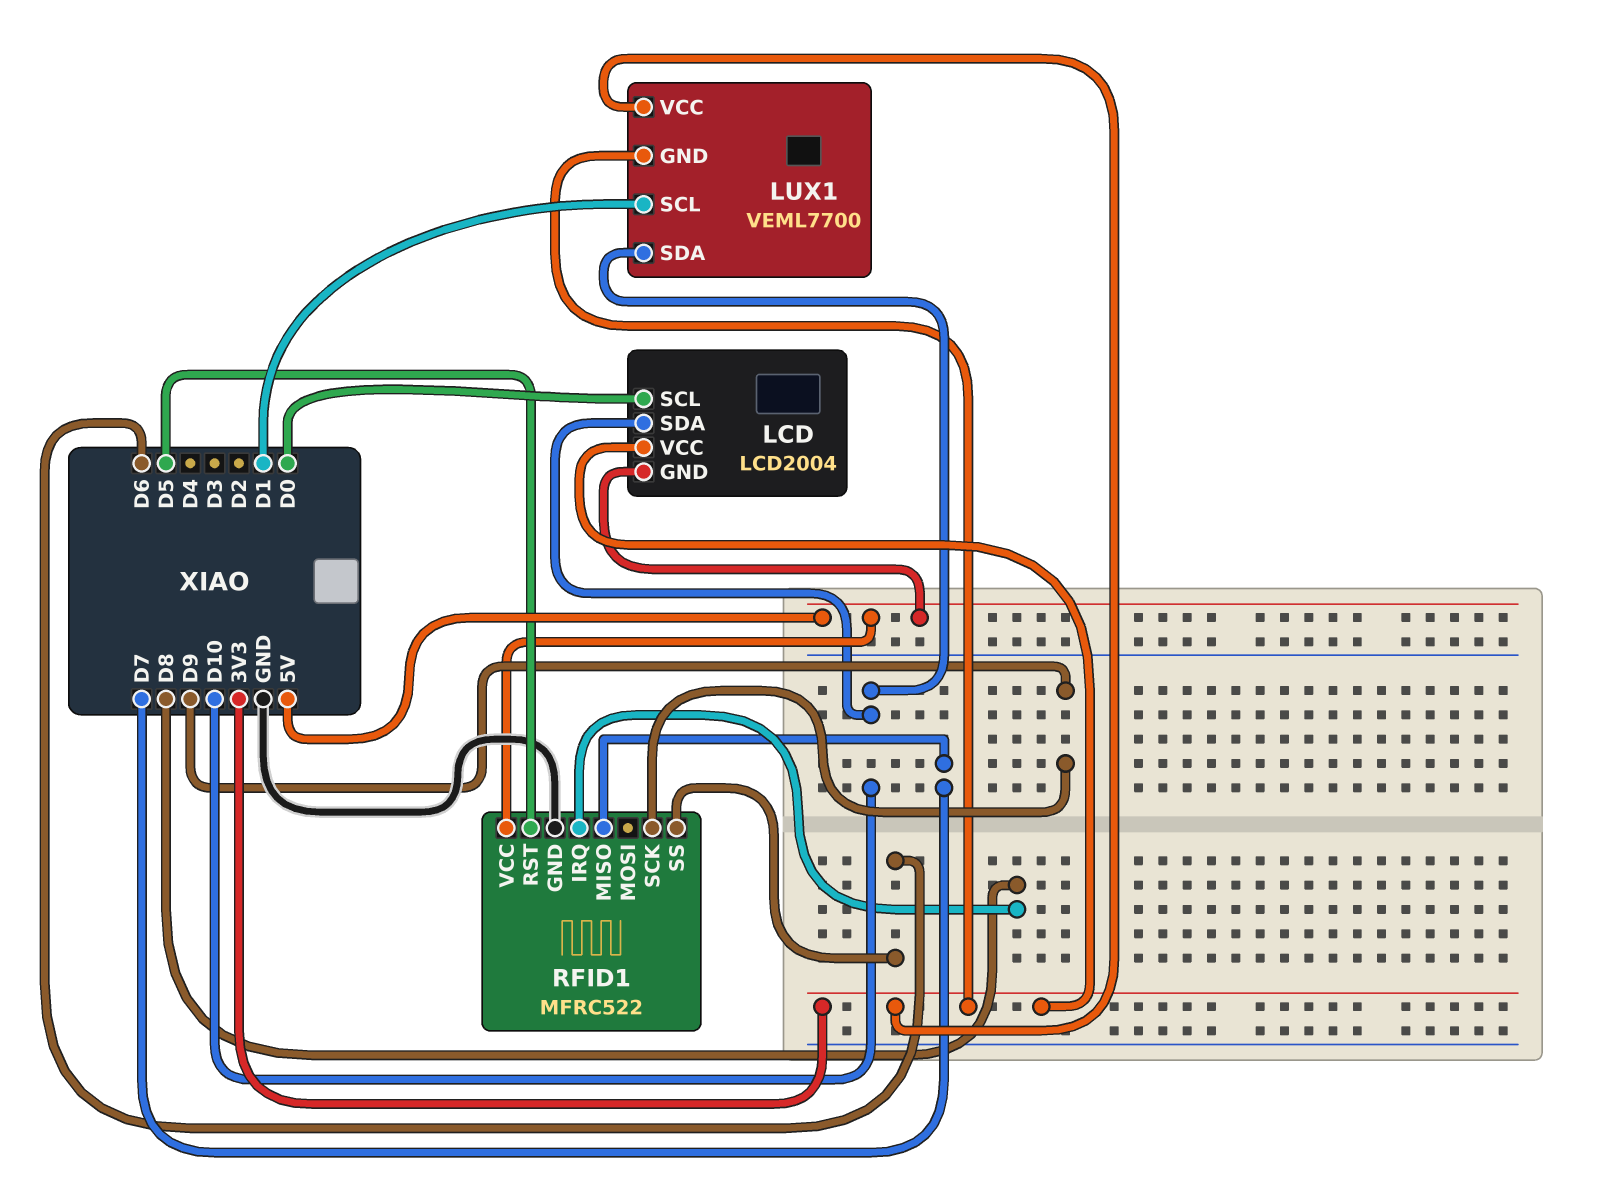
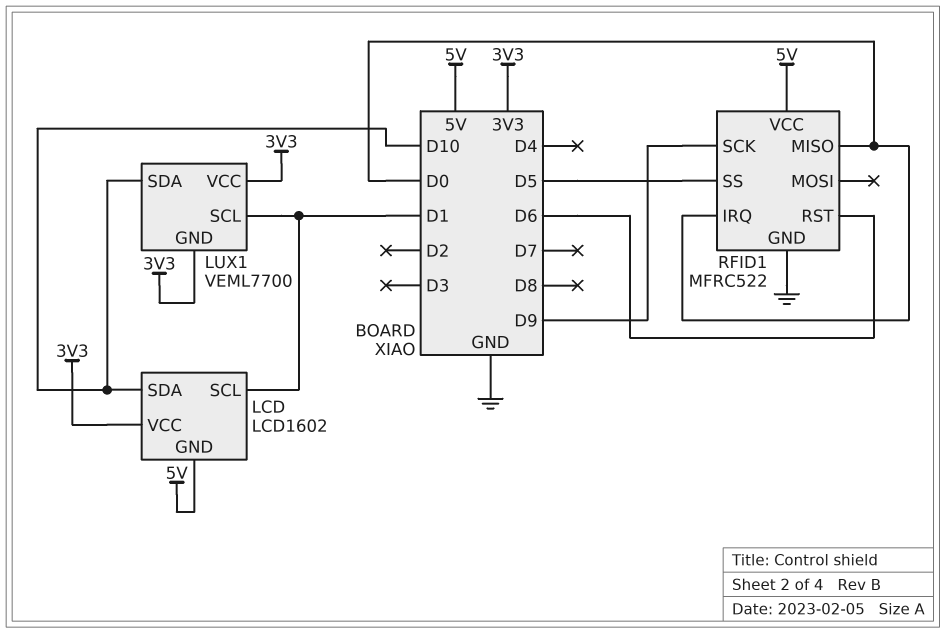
LCD: LCD2004 -> LCD1602
LCD pin SCL: D0 -> D1
RFID1 pin IRQ: D8 -> D0
RFID1 pin MISO: D7 -> D0
RFID1 pin RST: D5 -> D6
RFID1 pin SS: D6 -> D5

